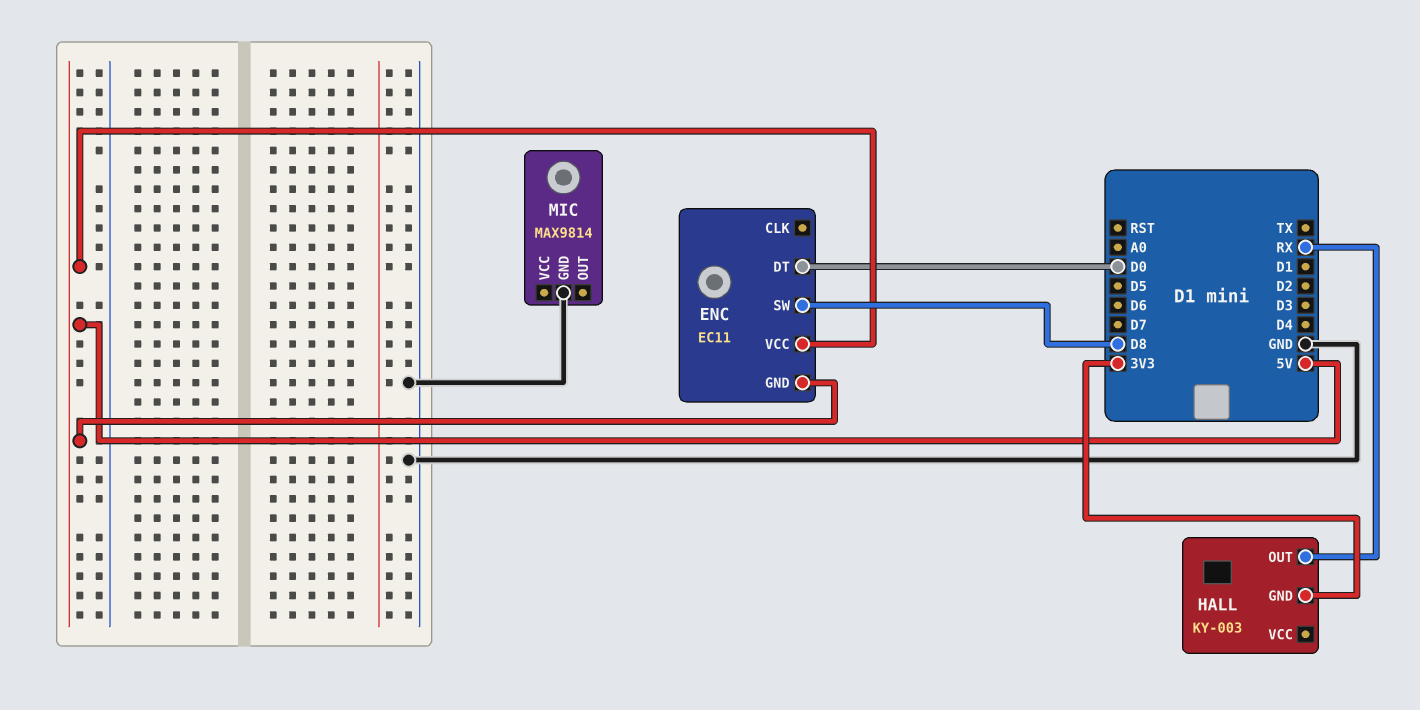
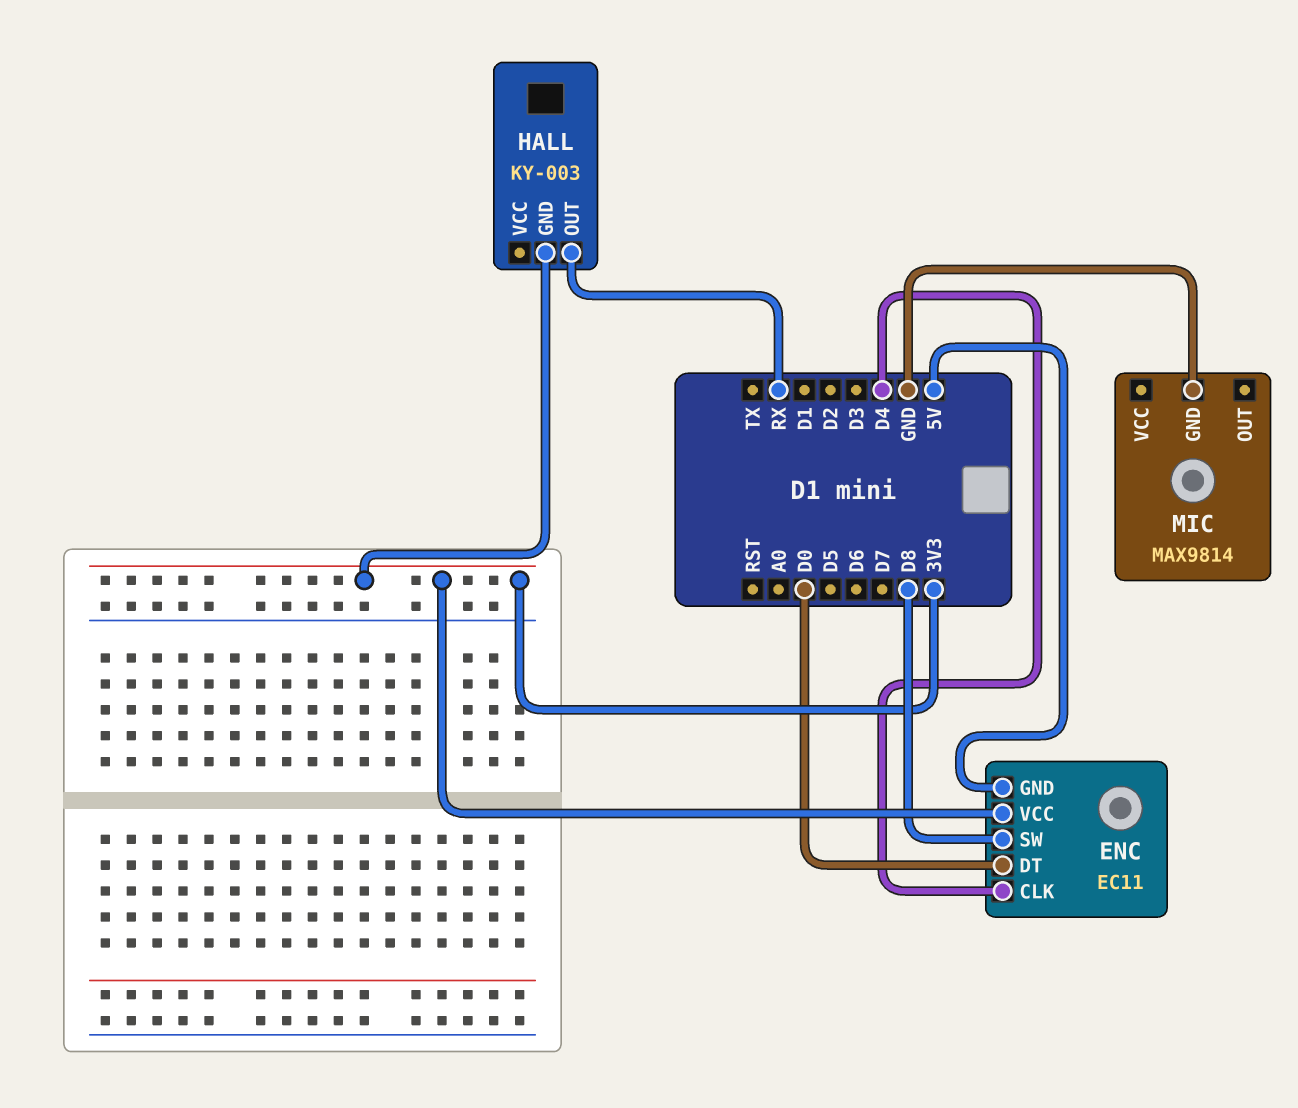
ENC pin CLK: none -> D4
ENC pin VCC: 5V -> 3V3

